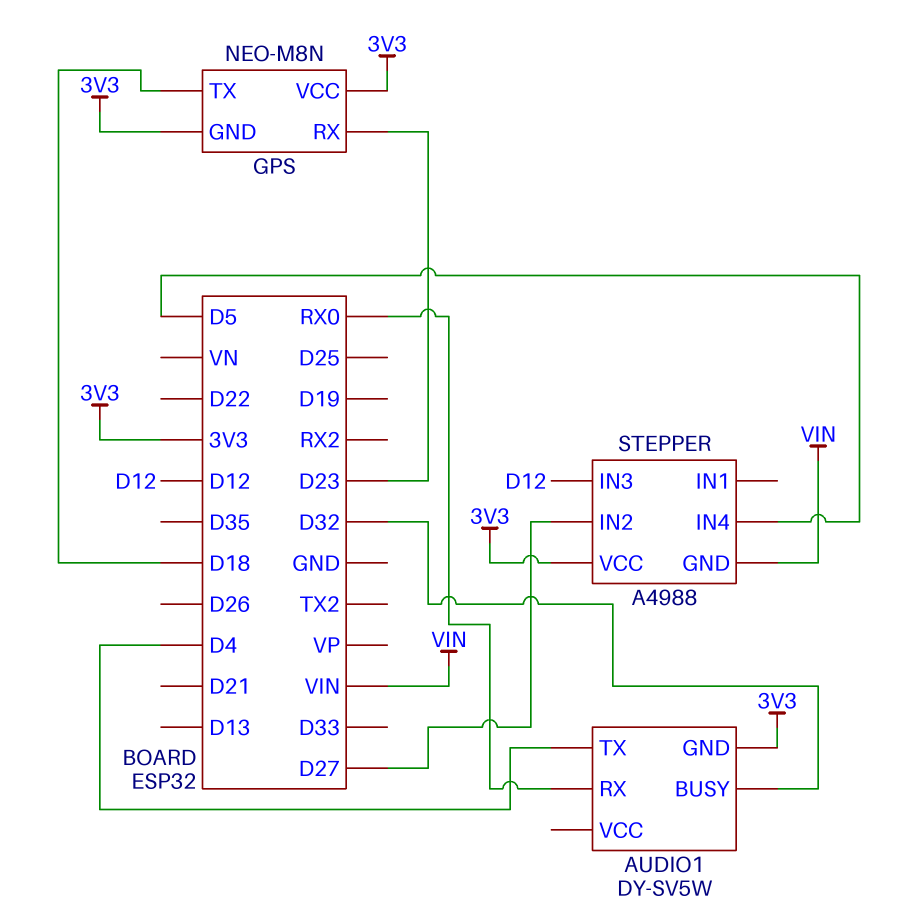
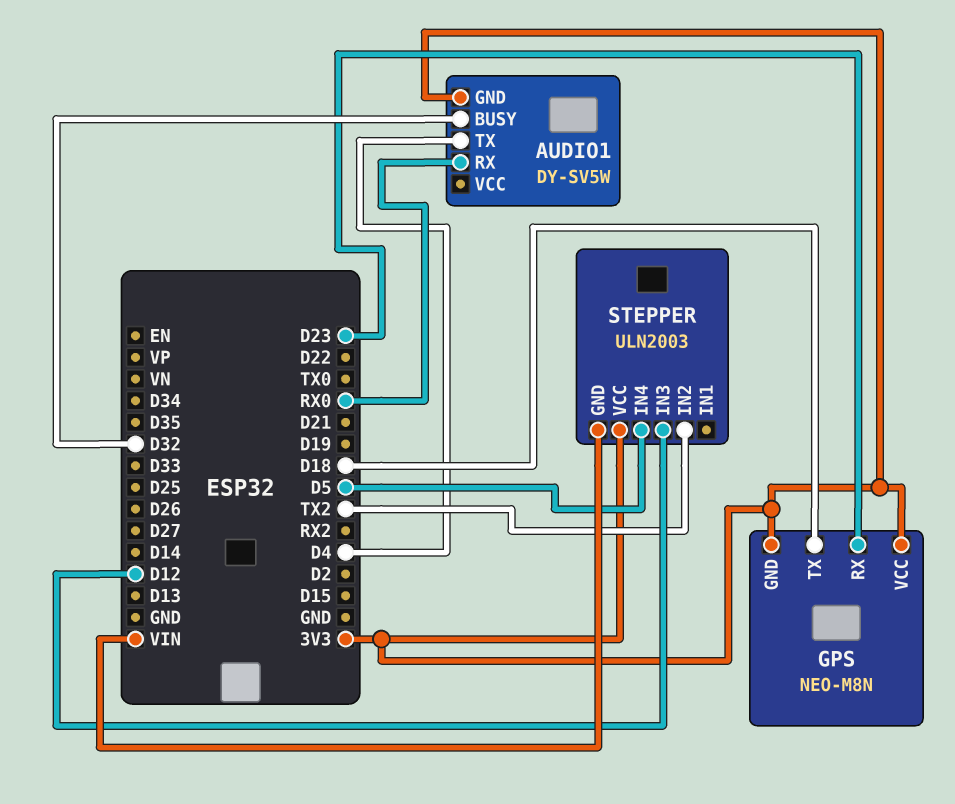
STEPPER: A4988 -> ULN2003
STEPPER pin IN2: D27 -> TX2

